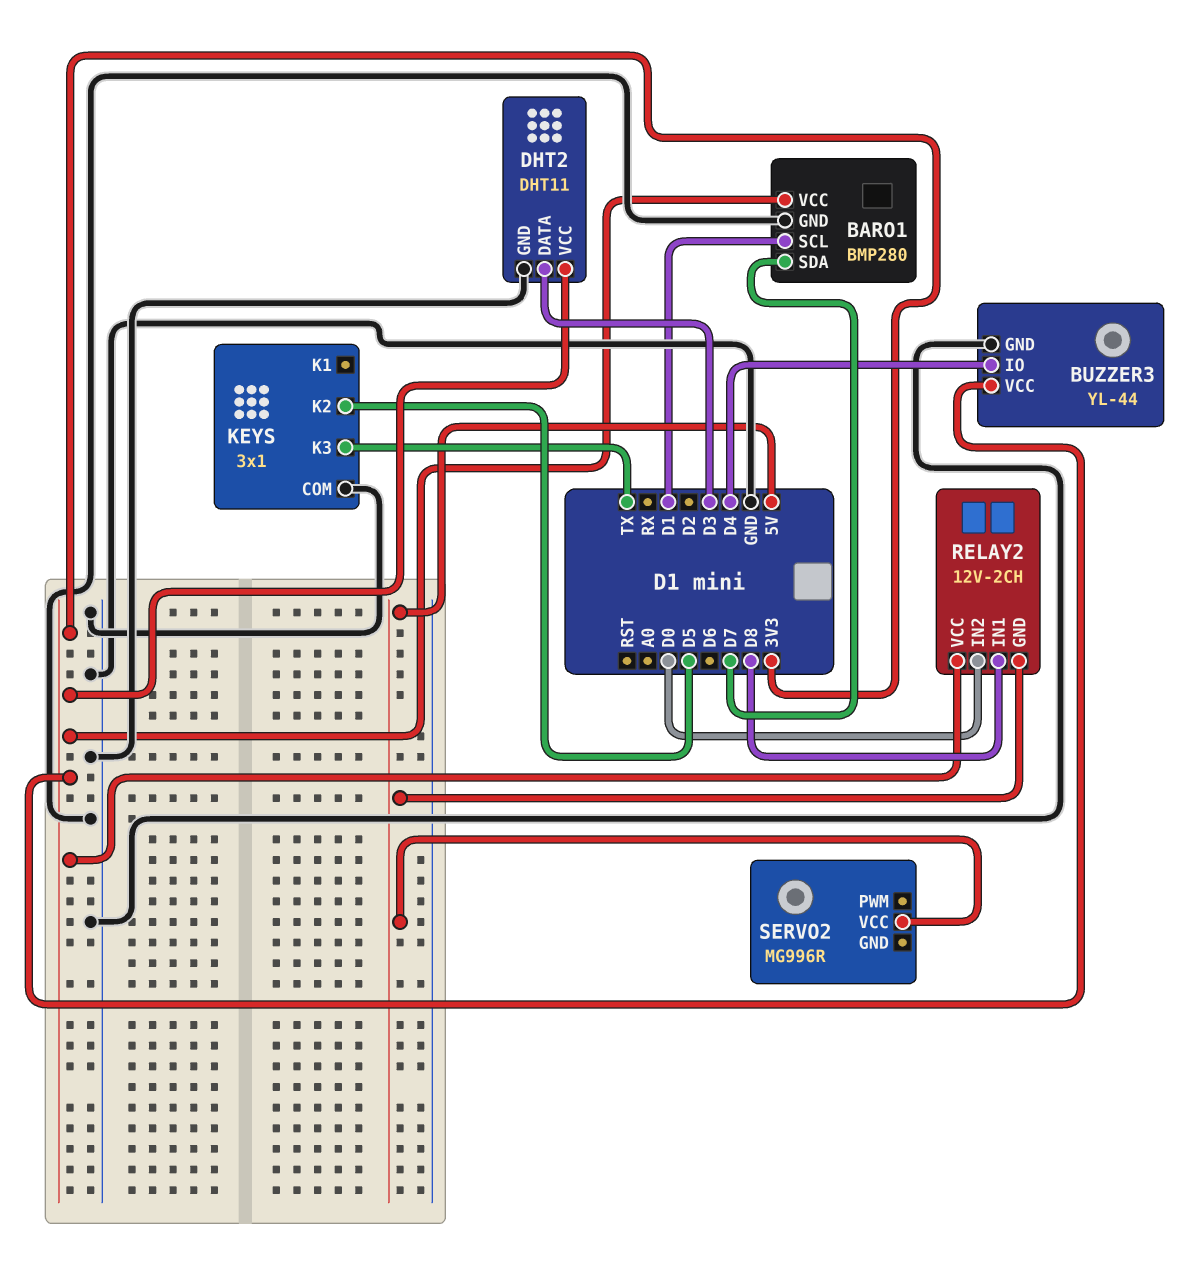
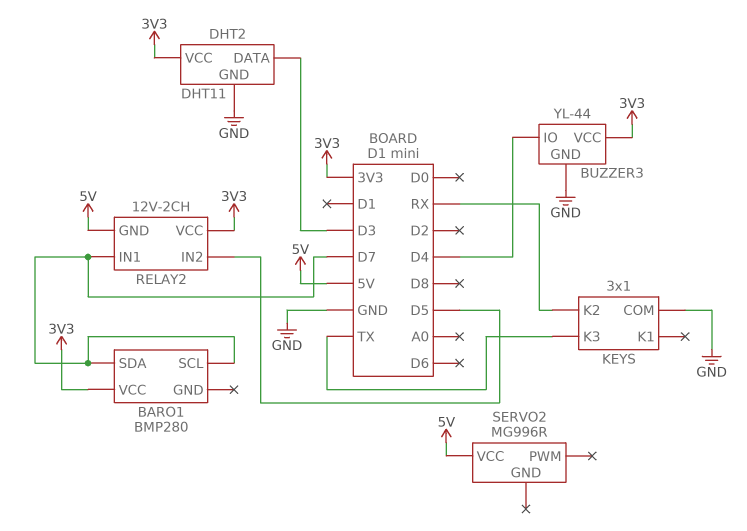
BARO1 pin GND: GND -> none
BARO1 pin SCL: D1 -> D7
KEYS pin K2: D5 -> RX
RELAY2 pin IN1: D8 -> D7
RELAY2 pin IN2: D0 -> D5

